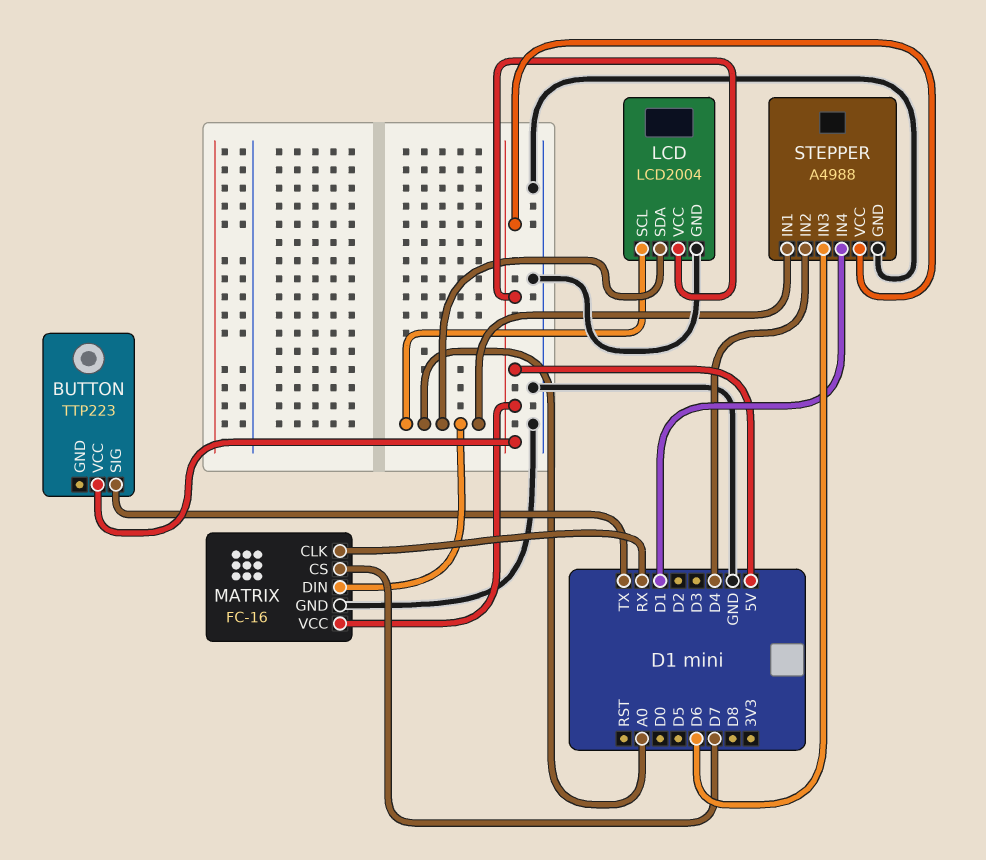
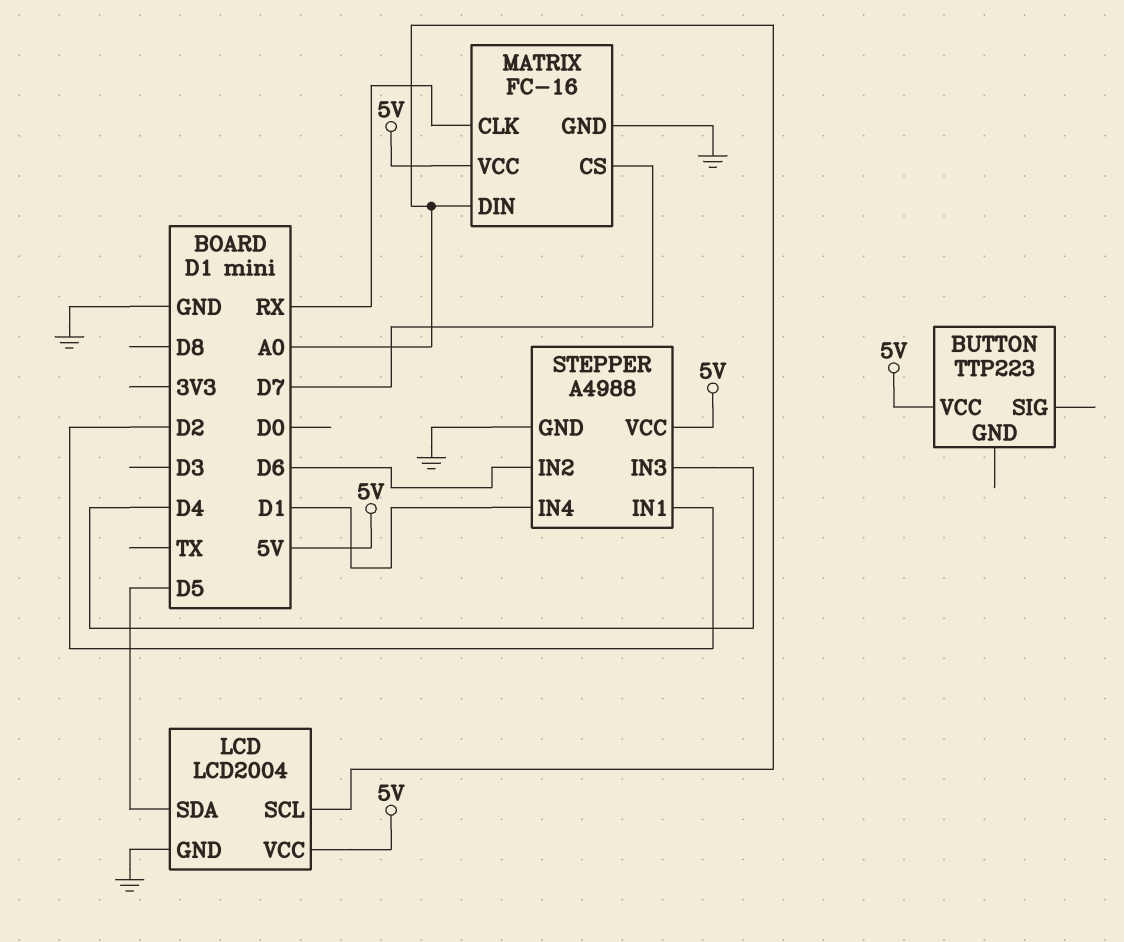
BUTTON pin SIG: TX -> none
LCD pin SDA: A0 -> D5
STEPPER pin IN1: A0 -> D2
STEPPER pin IN2: D4 -> D6
STEPPER pin IN3: D6 -> D4

